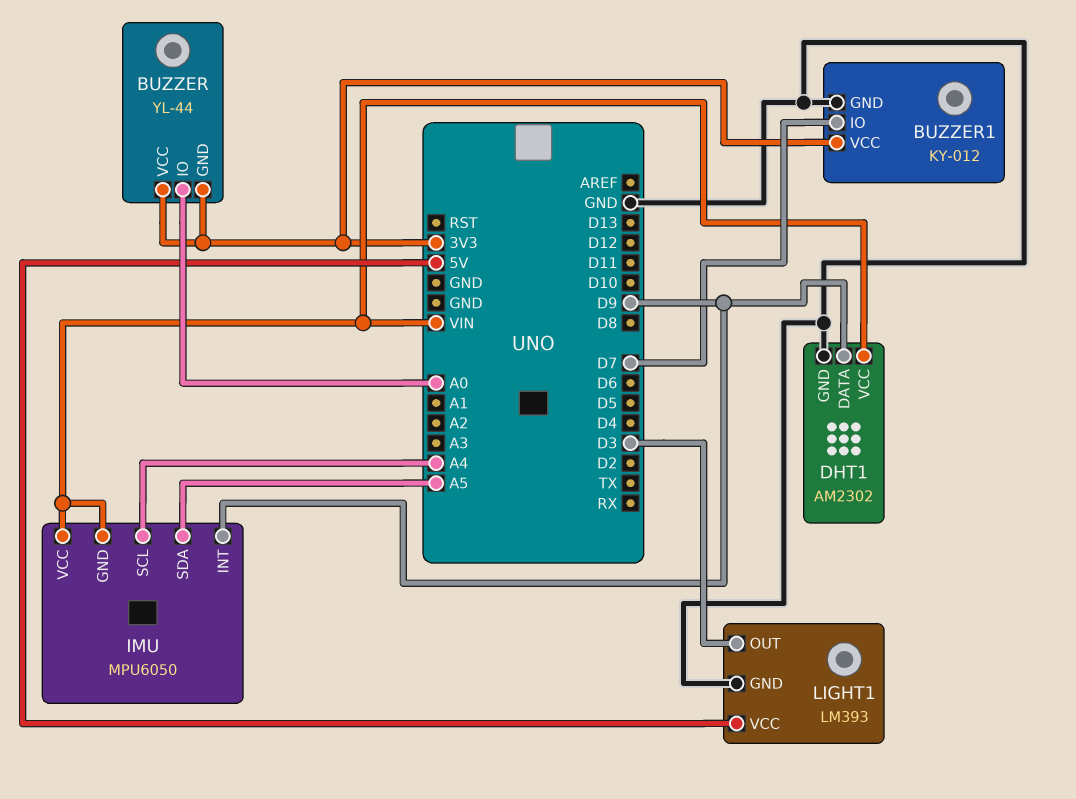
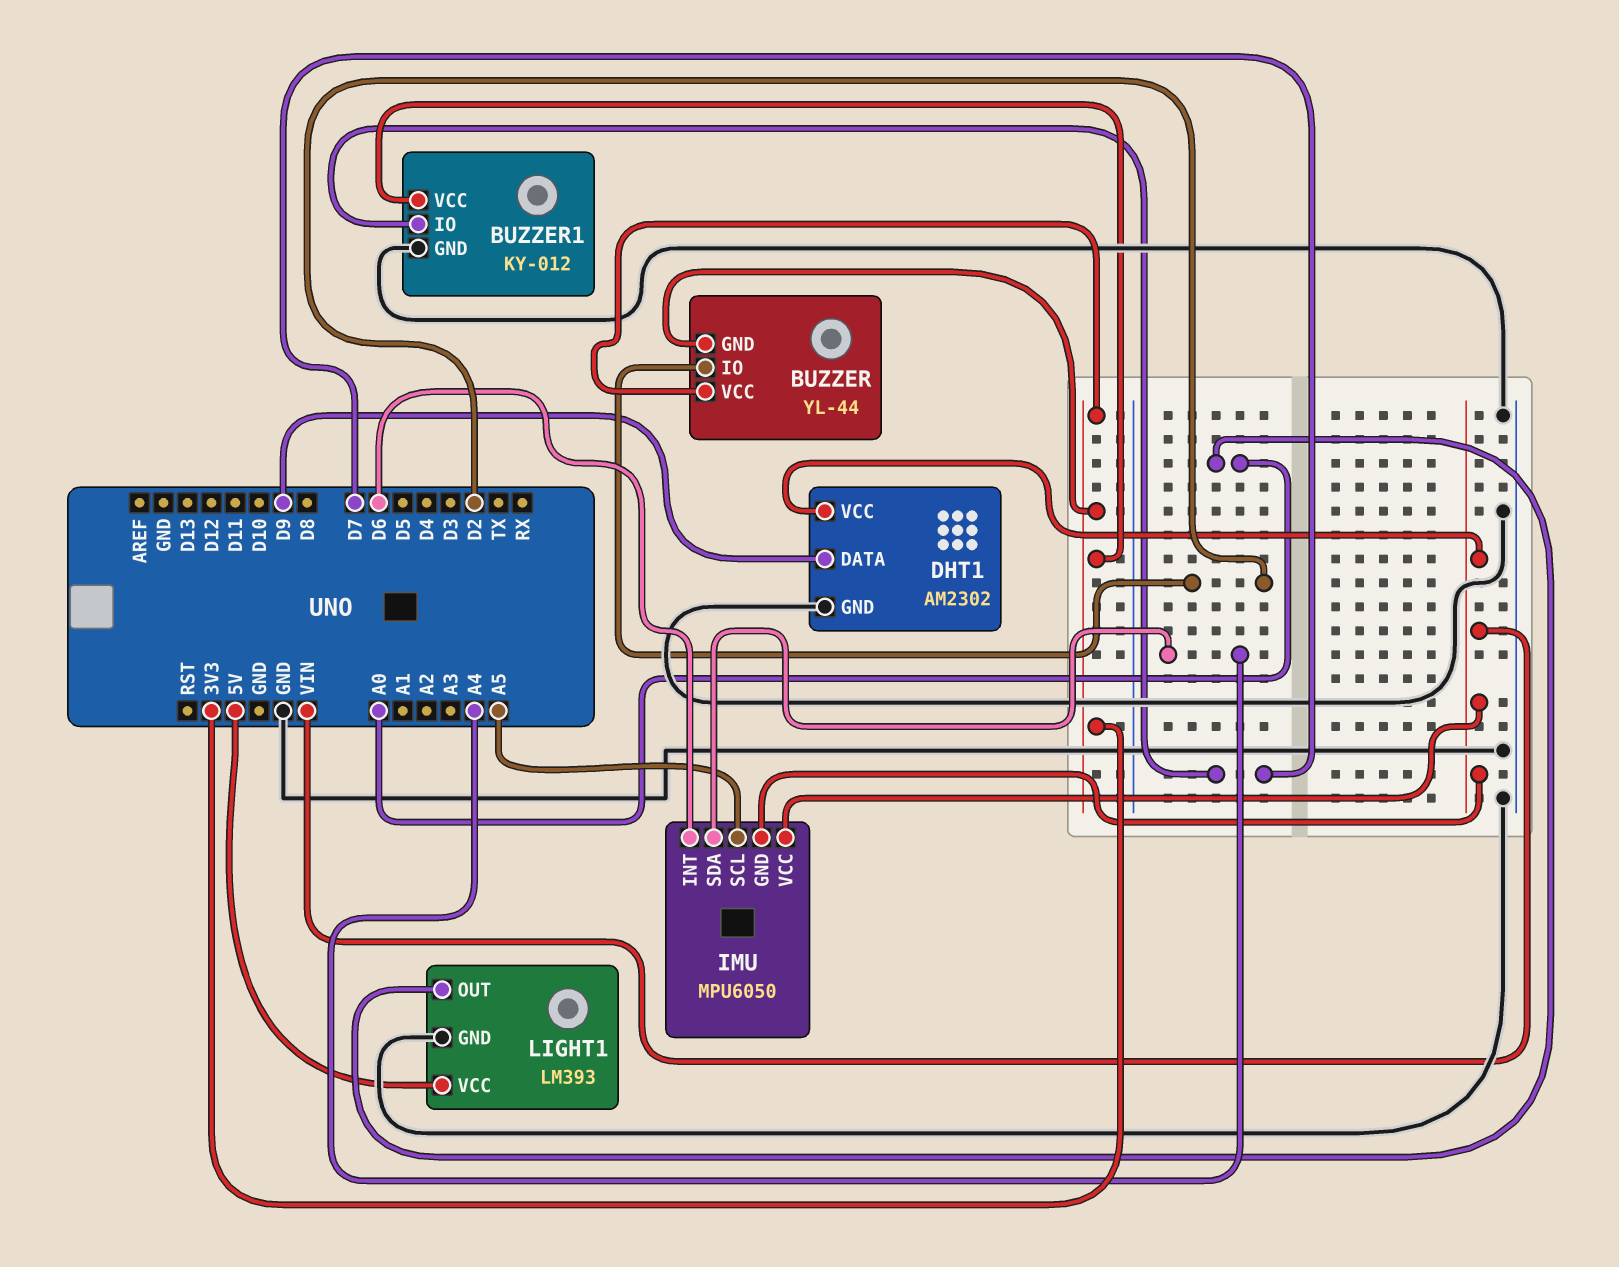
BUZZER pin IO: A0 -> D2
IMU pin INT: D9 -> D6
IMU pin SCL: A4 -> A5
IMU pin SDA: A5 -> A4
LIGHT1 pin OUT: D3 -> A0

